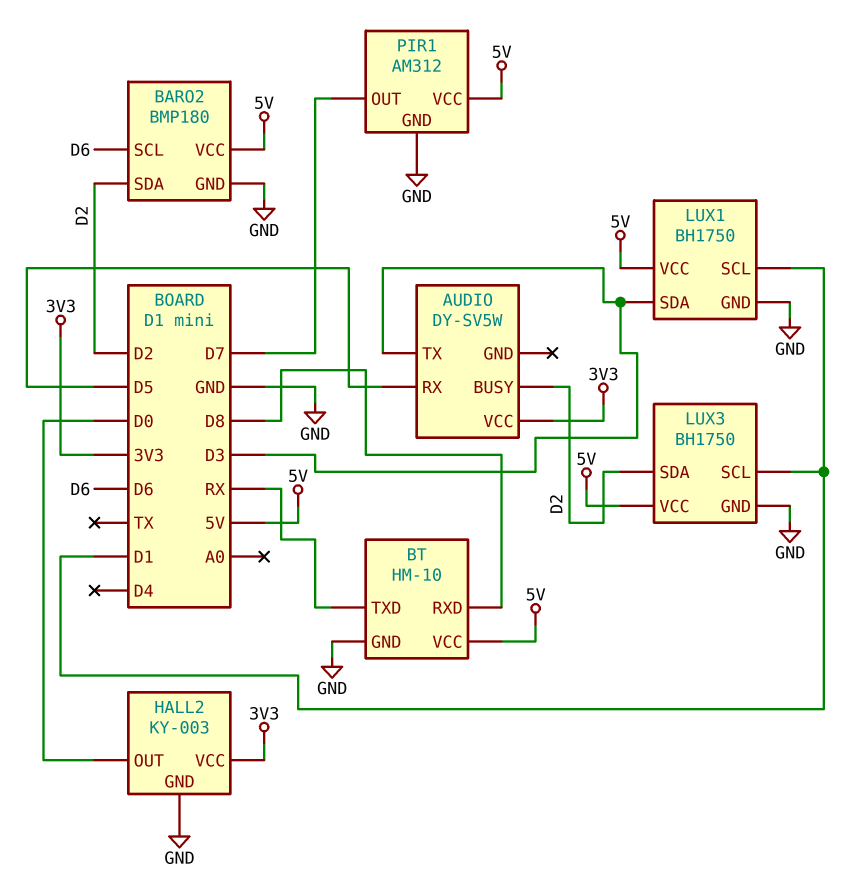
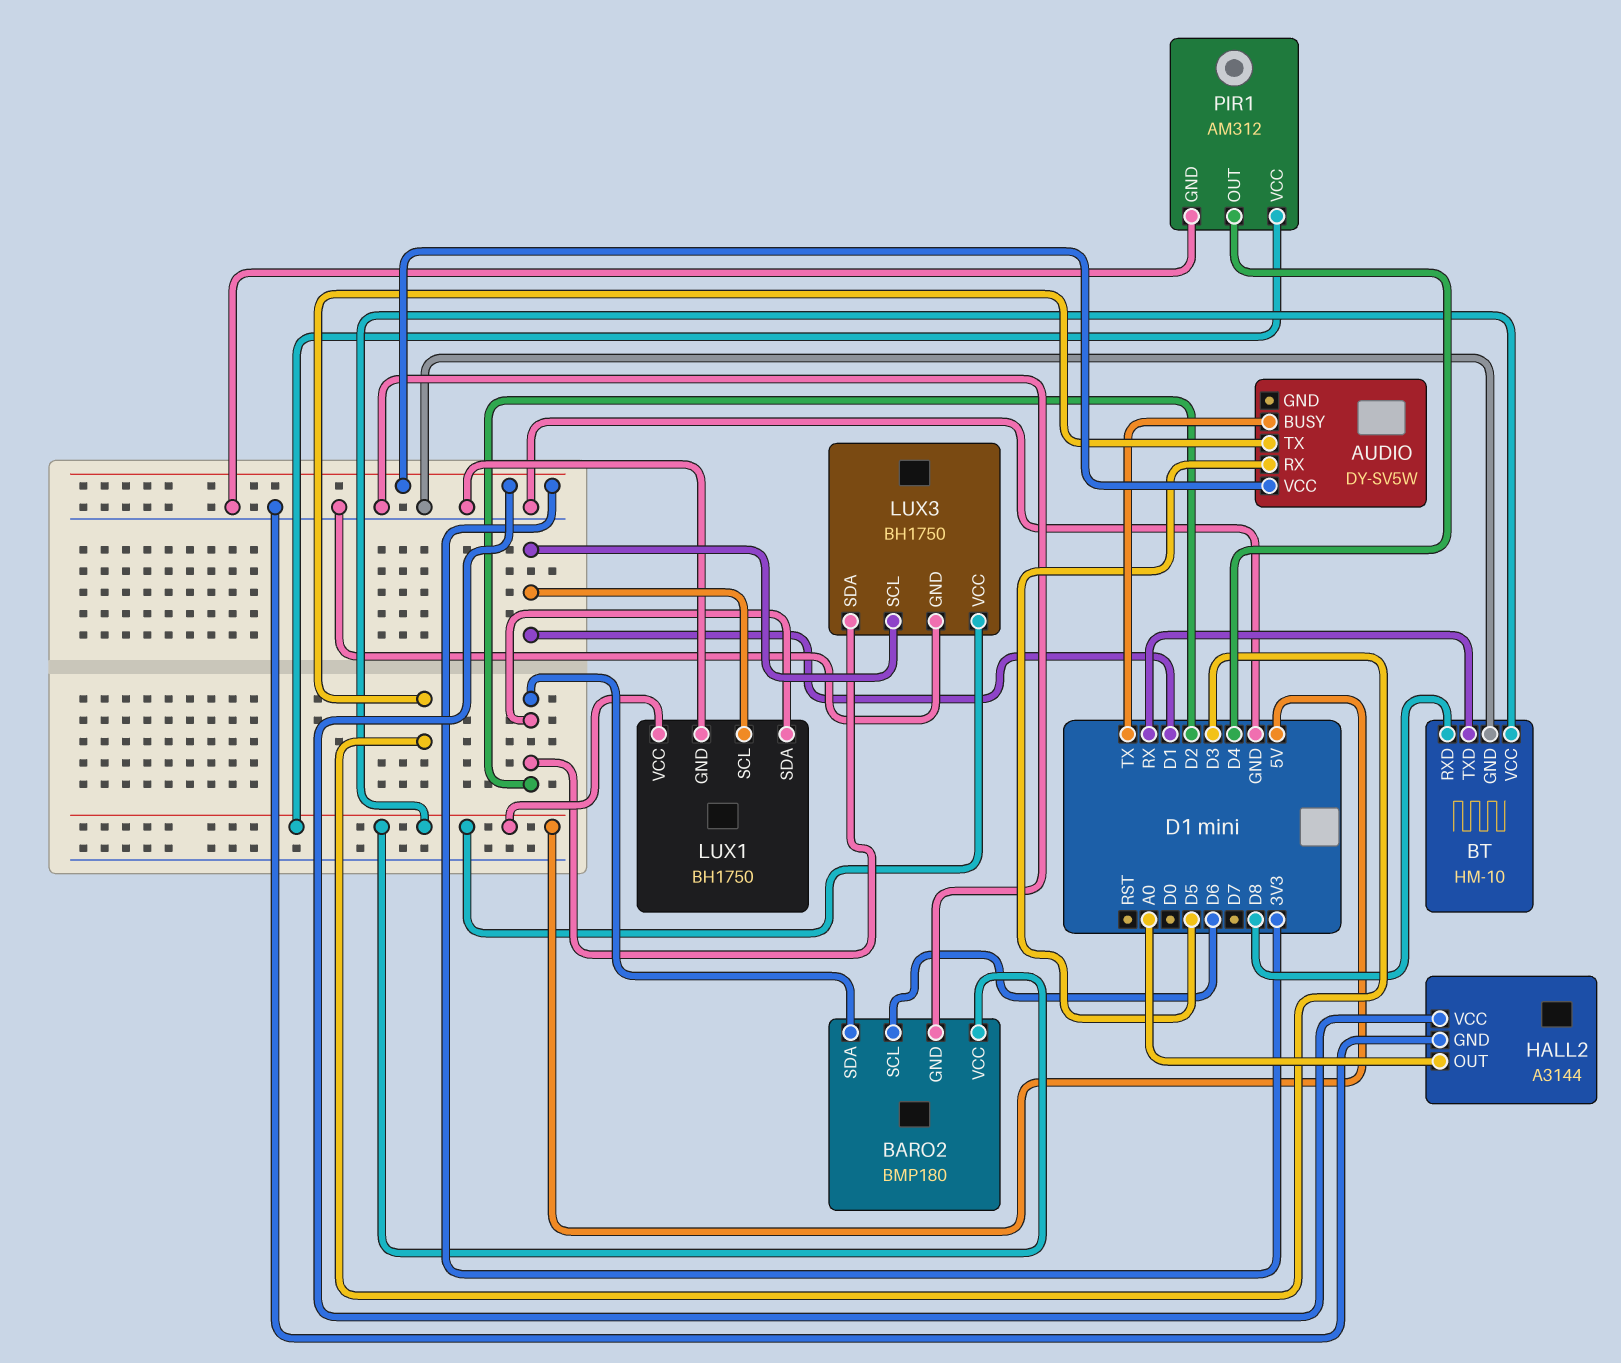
AUDIO pin BUSY: D2 -> TX
HALL2: KY-003 -> A3144
HALL2 pin OUT: D0 -> A0
LUX1 pin SDA: D3 -> D2
PIR1 pin OUT: D7 -> D4

